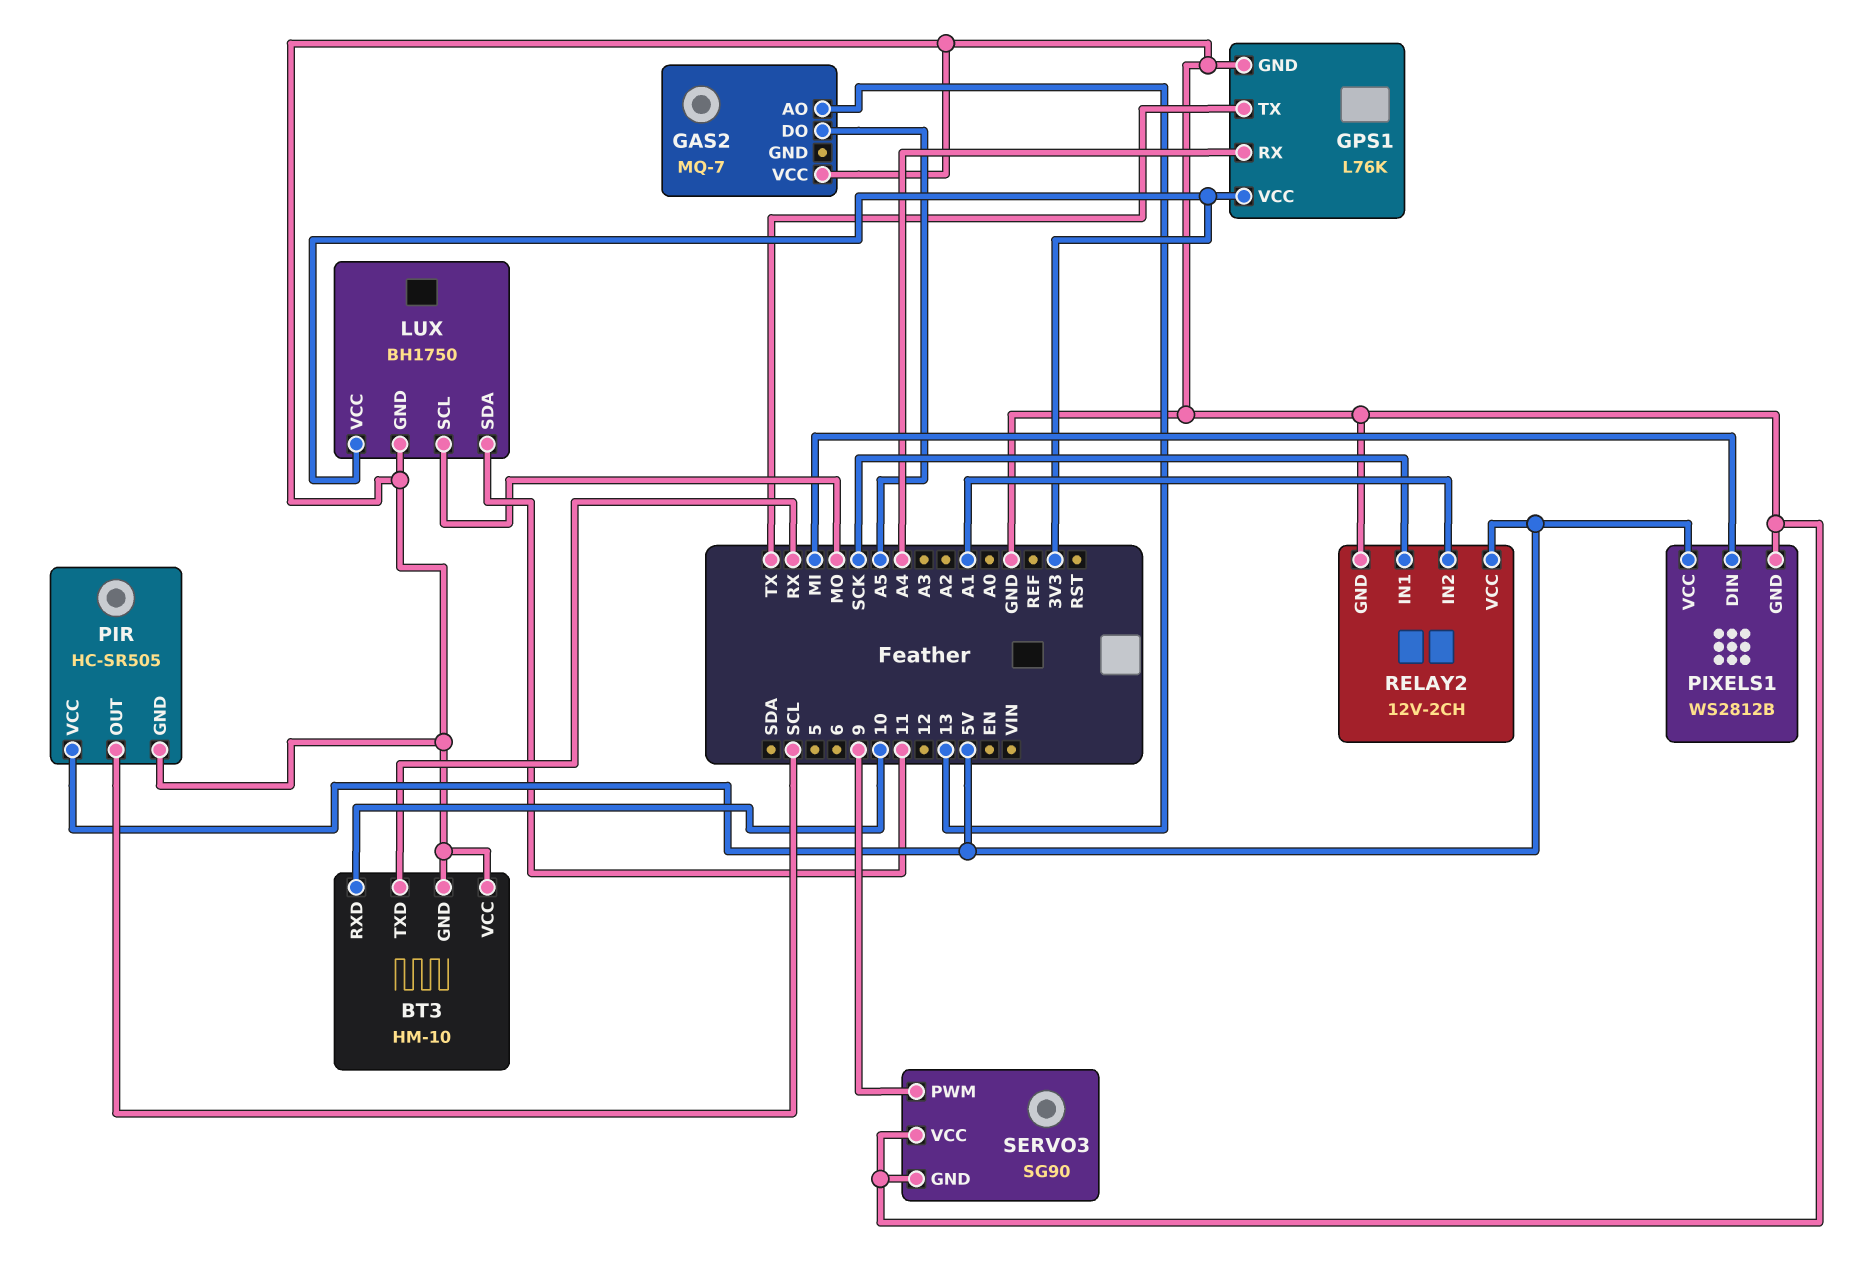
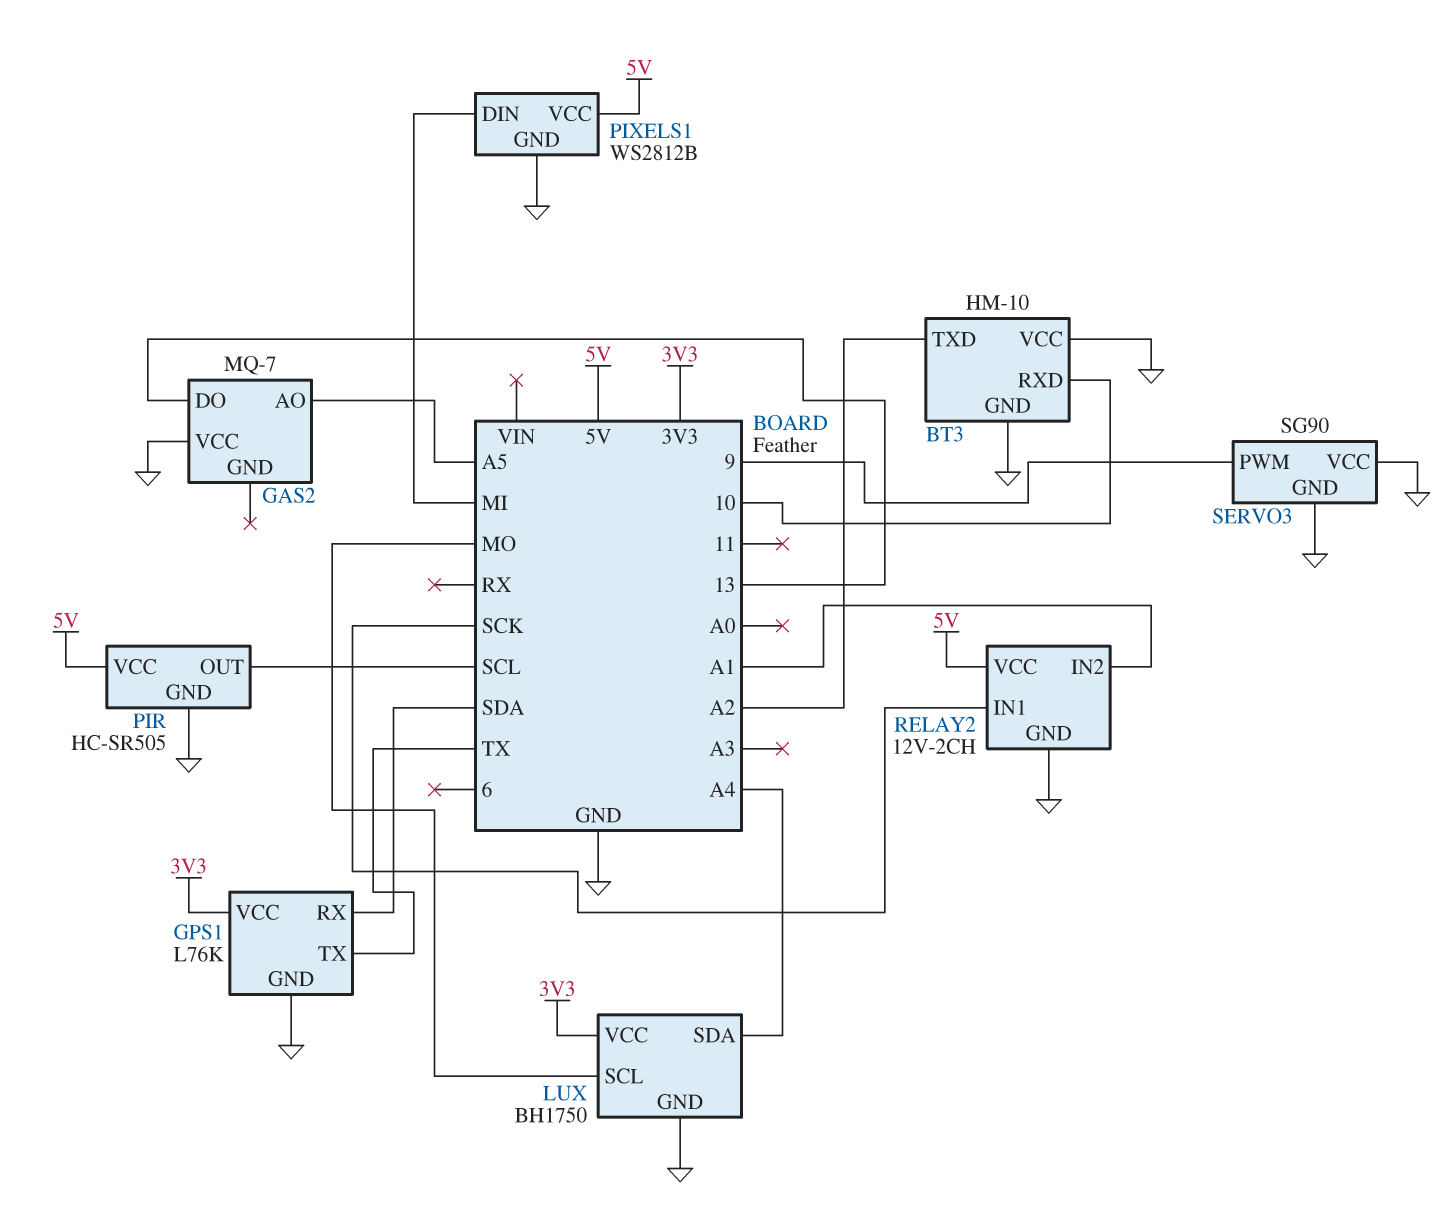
BT3 pin TXD: RX -> A2
GAS2 pin AO: 13 -> A5
GAS2 pin DO: A5 -> 13
GPS1 pin RX: A4 -> SDA
LUX pin SDA: 11 -> A4

